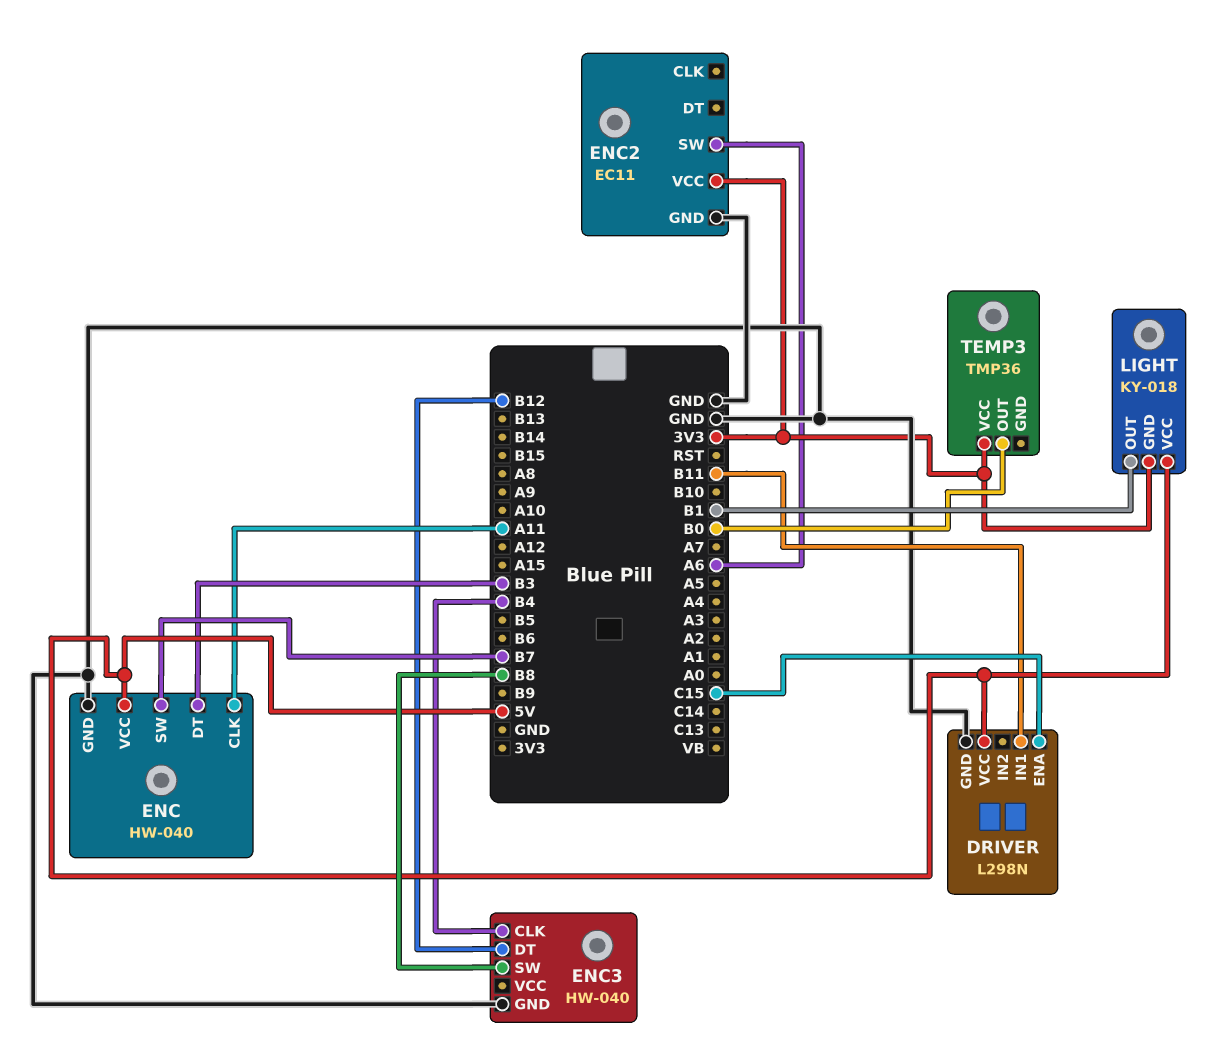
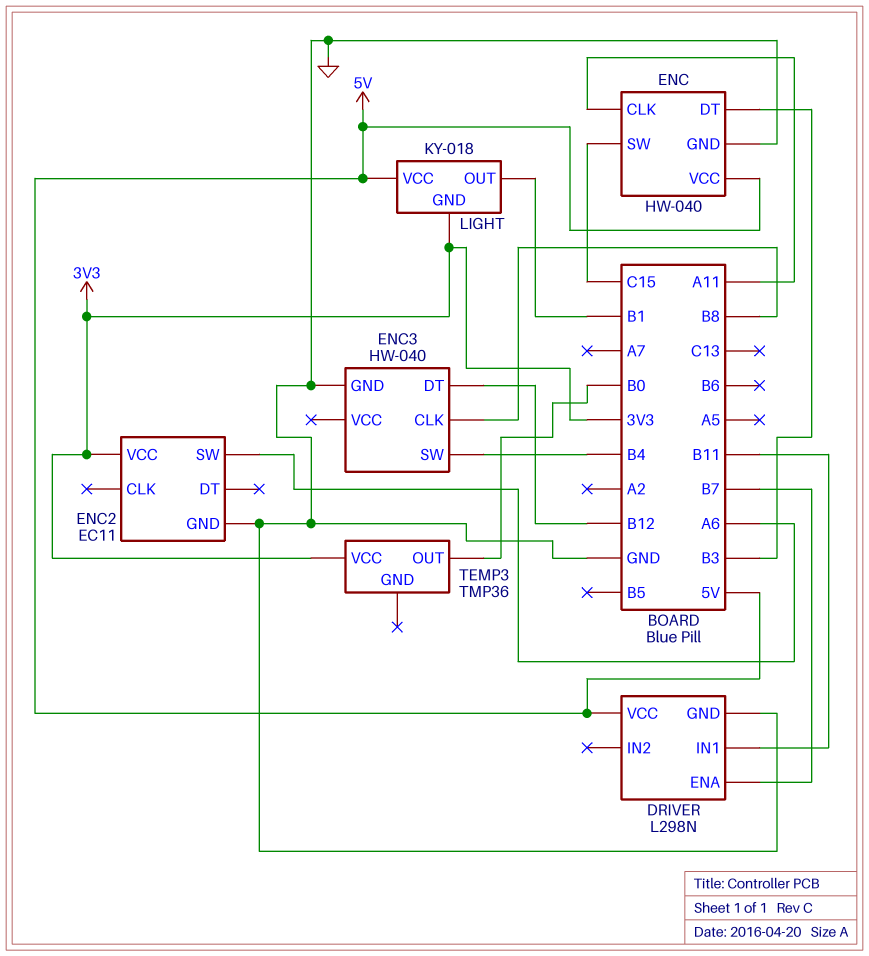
DRIVER pin ENA: C15 -> B7
ENC pin SW: B7 -> C15
ENC3 pin CLK: B4 -> B8
ENC3 pin SW: B8 -> B4

